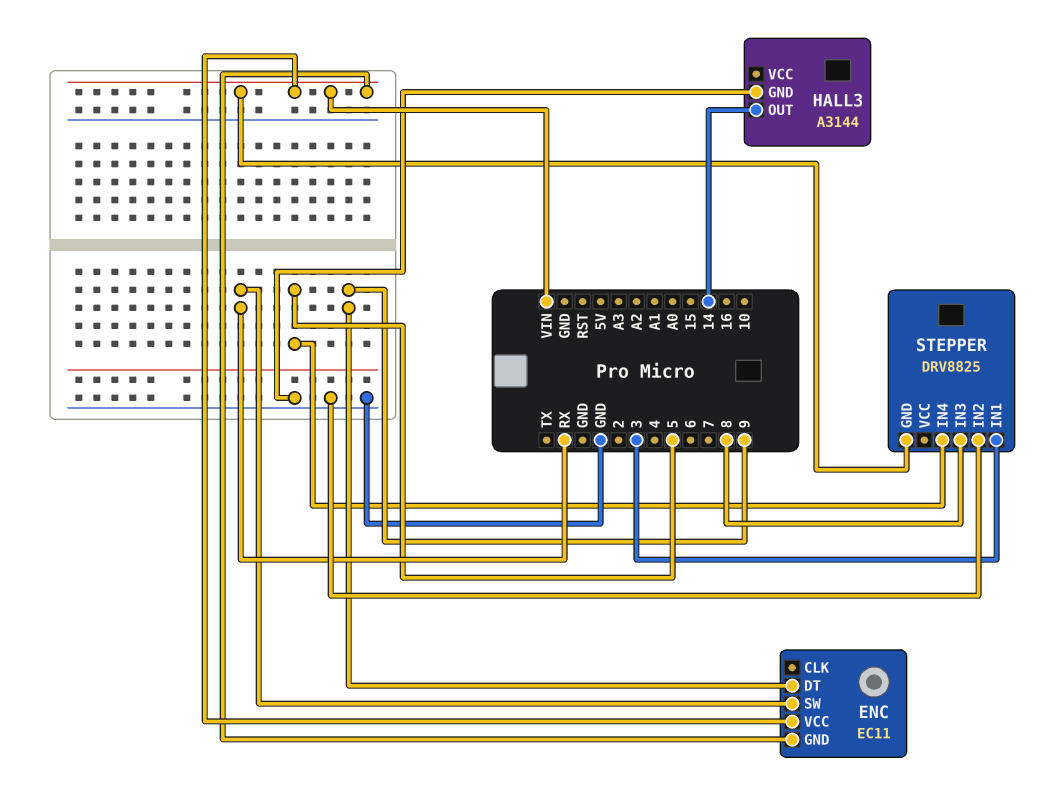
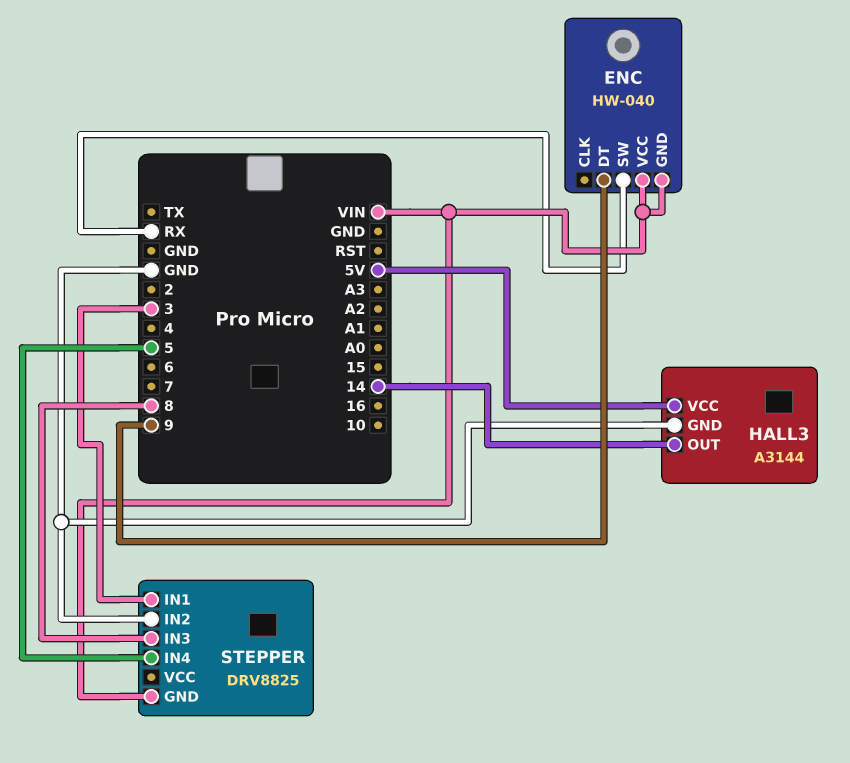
ENC: EC11 -> HW-040
HALL3 pin VCC: none -> 5V

